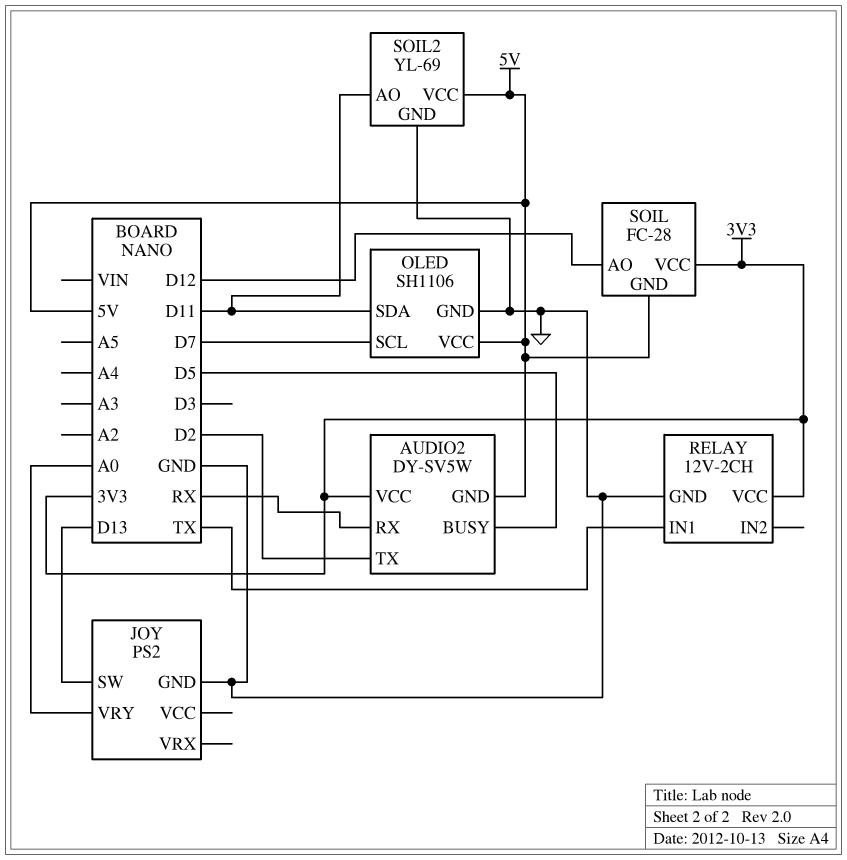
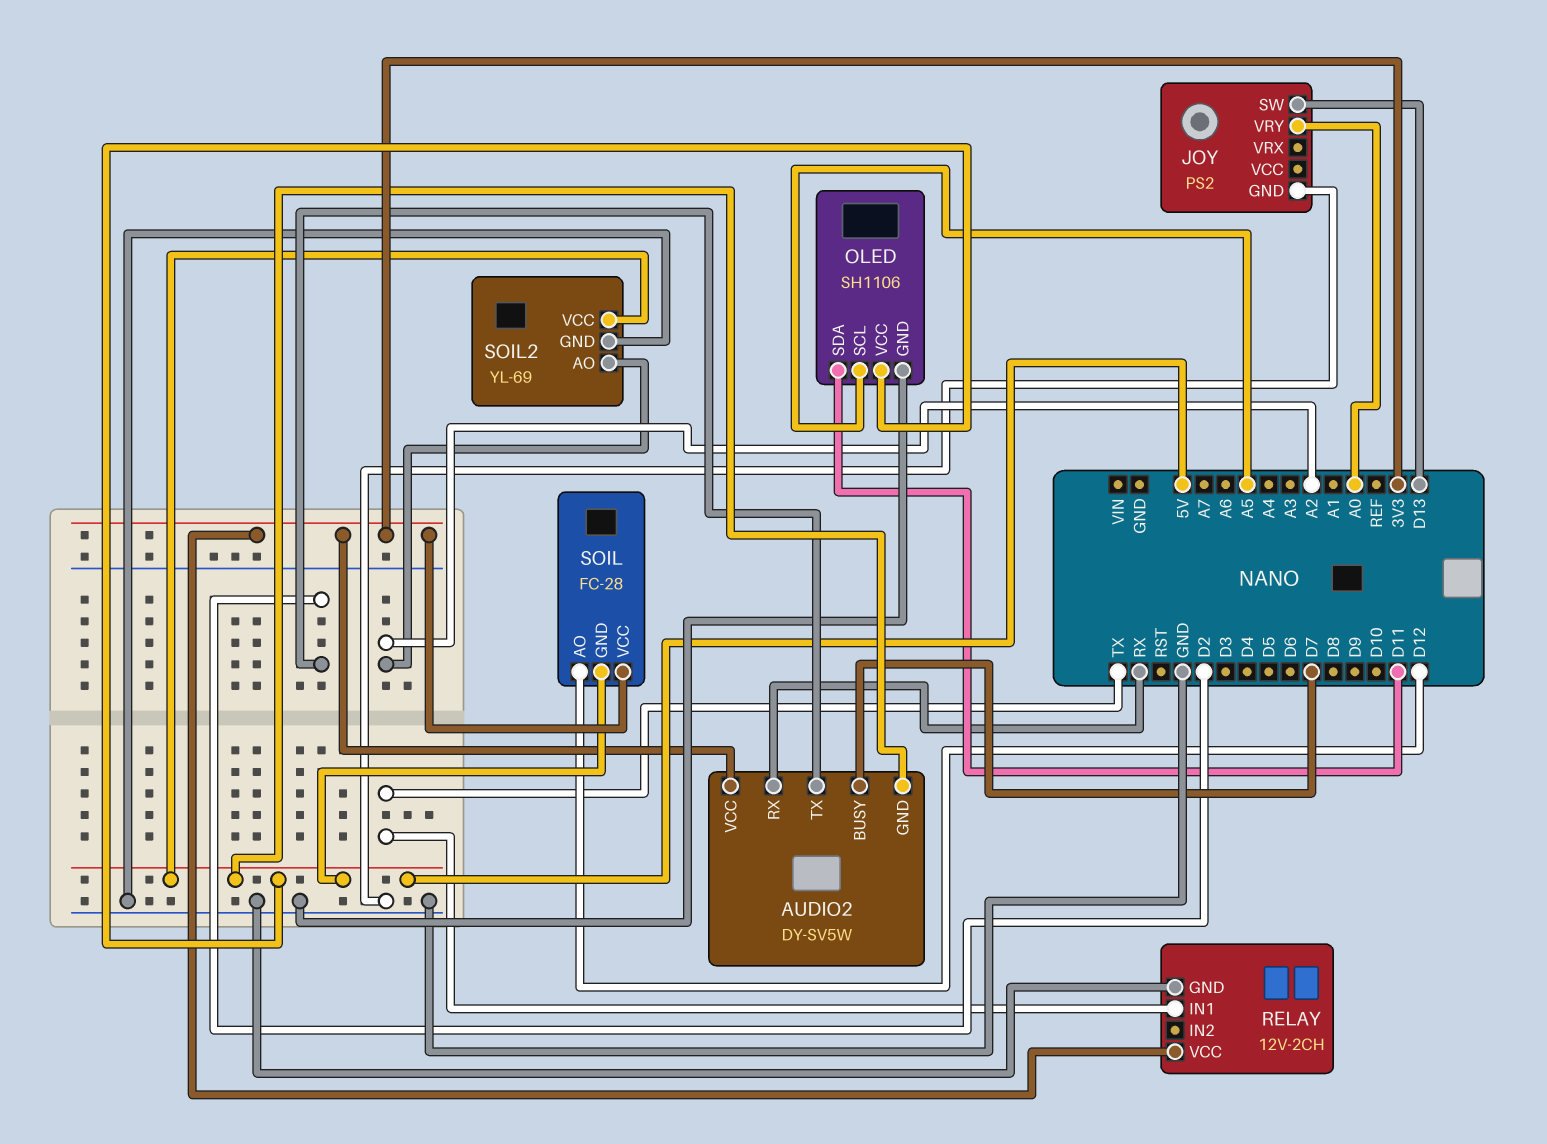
AUDIO2 pin BUSY: D5 -> D7
OLED pin SCL: D7 -> A5
SOIL2 pin AO: D11 -> A2

